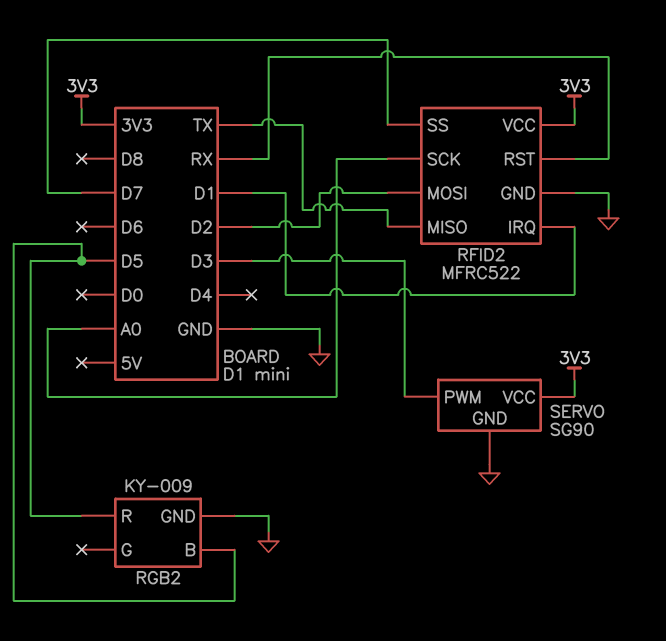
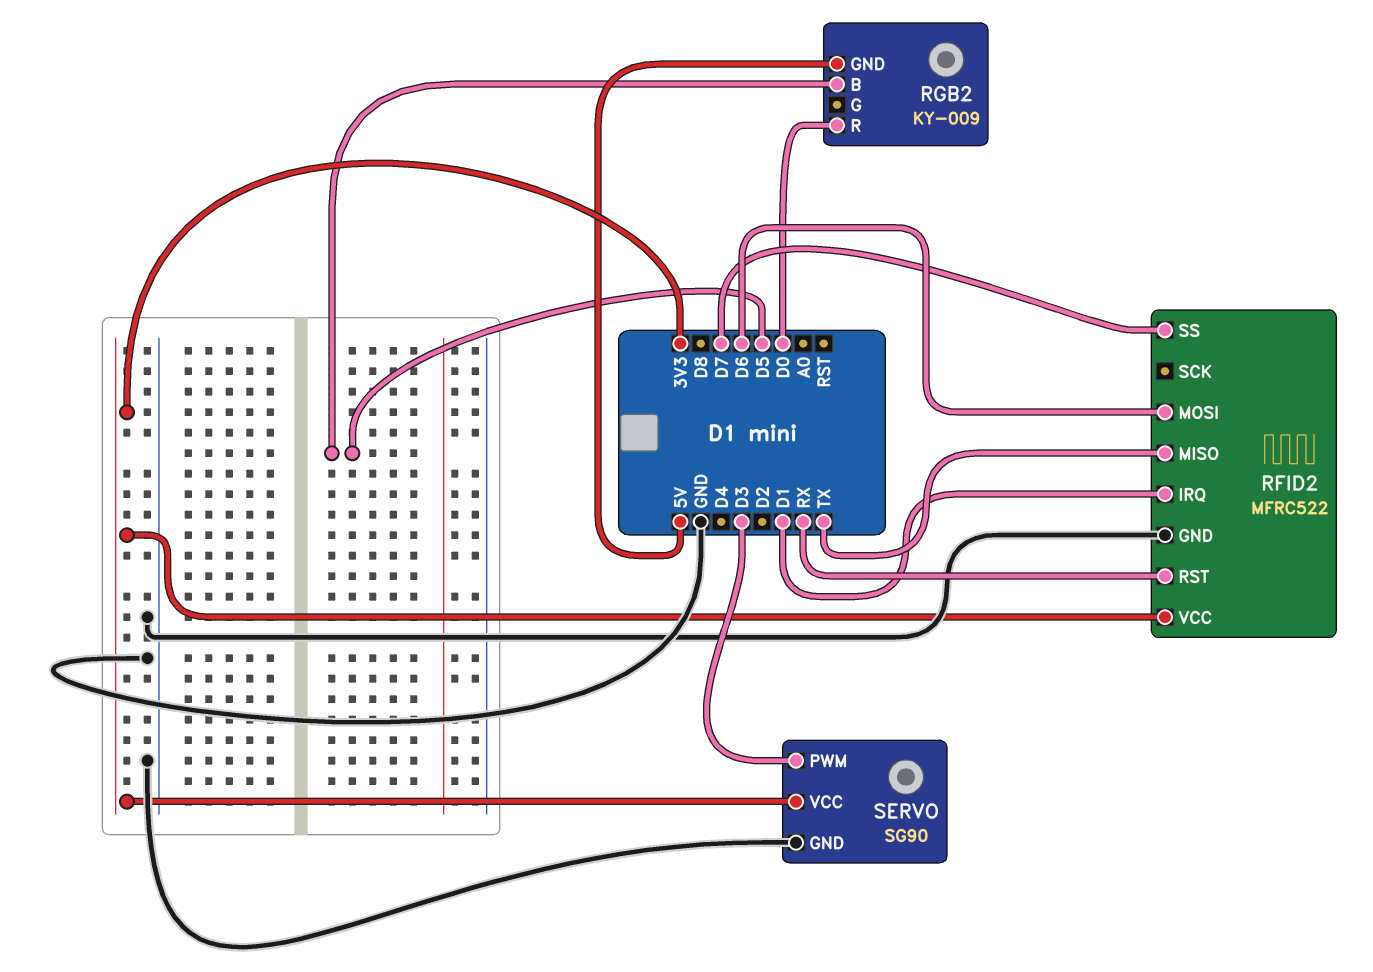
RFID2 pin MOSI: D2 -> D6
RFID2 pin SCK: A0 -> none
RGB2 pin GND: GND -> 5V
RGB2 pin R: D5 -> D0

